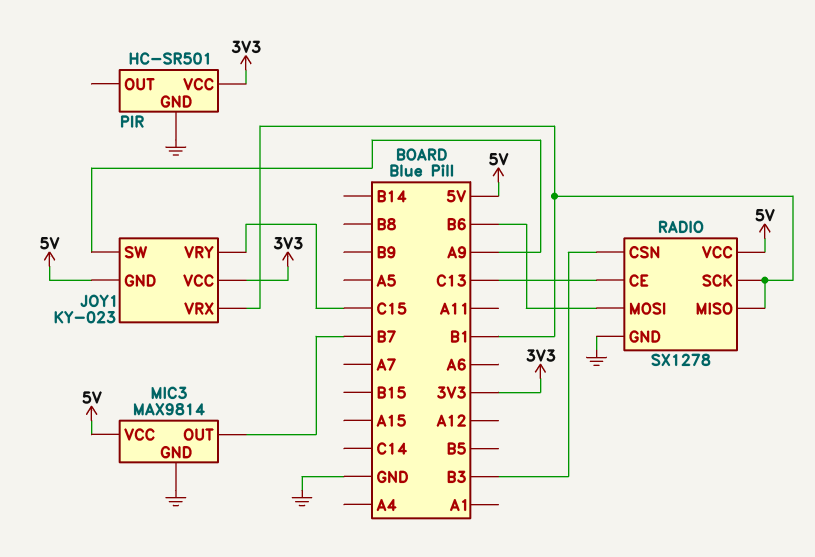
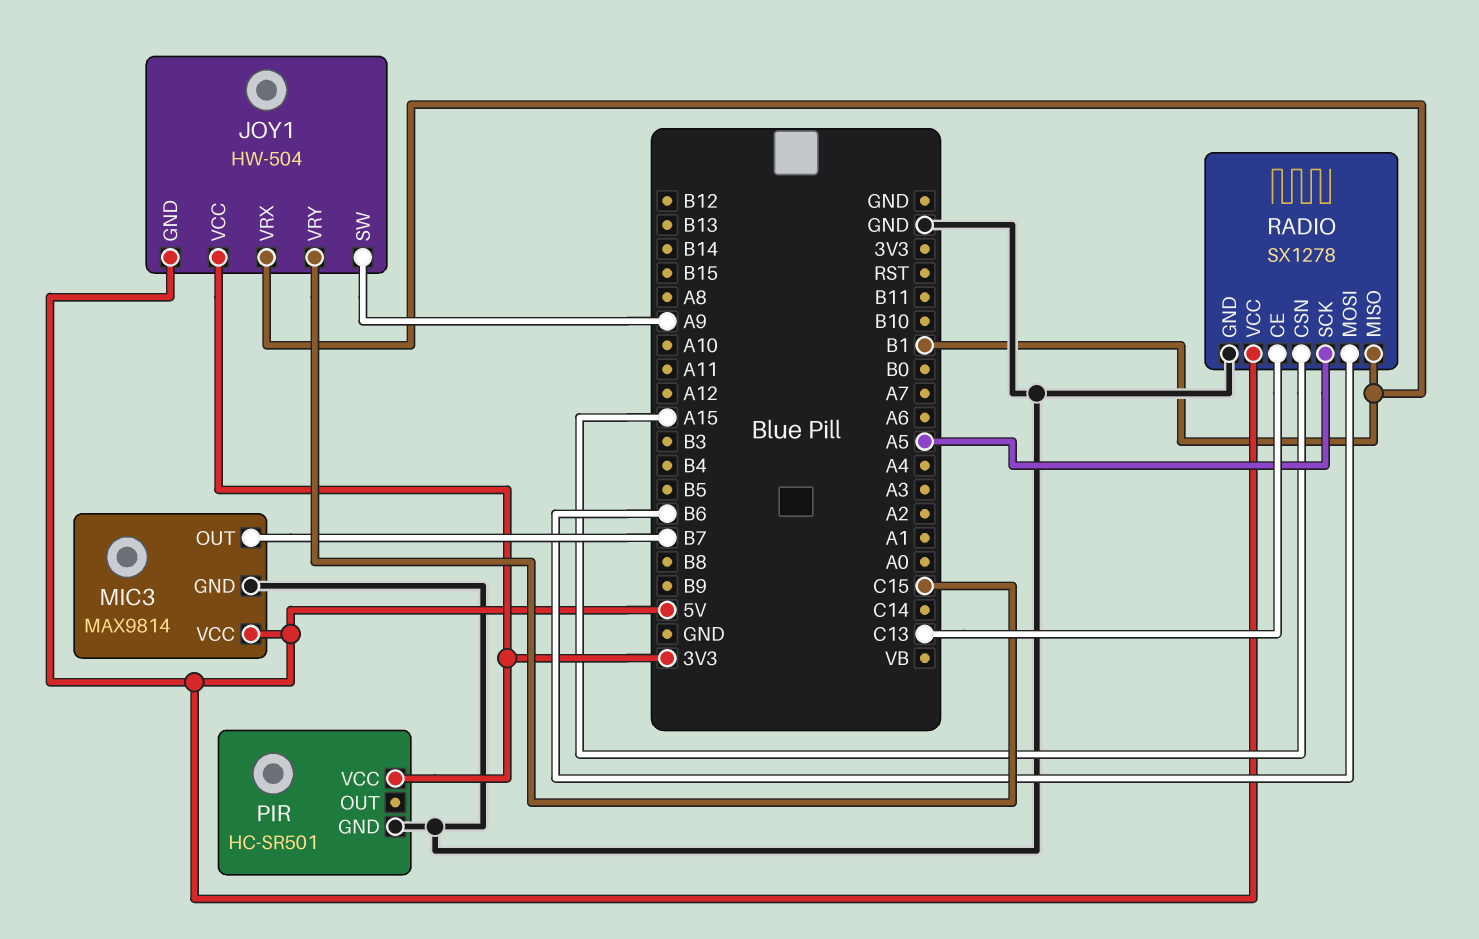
JOY1: KY-023 -> HW-504
RADIO pin CSN: B3 -> A15
RADIO pin SCK: B1 -> A5

